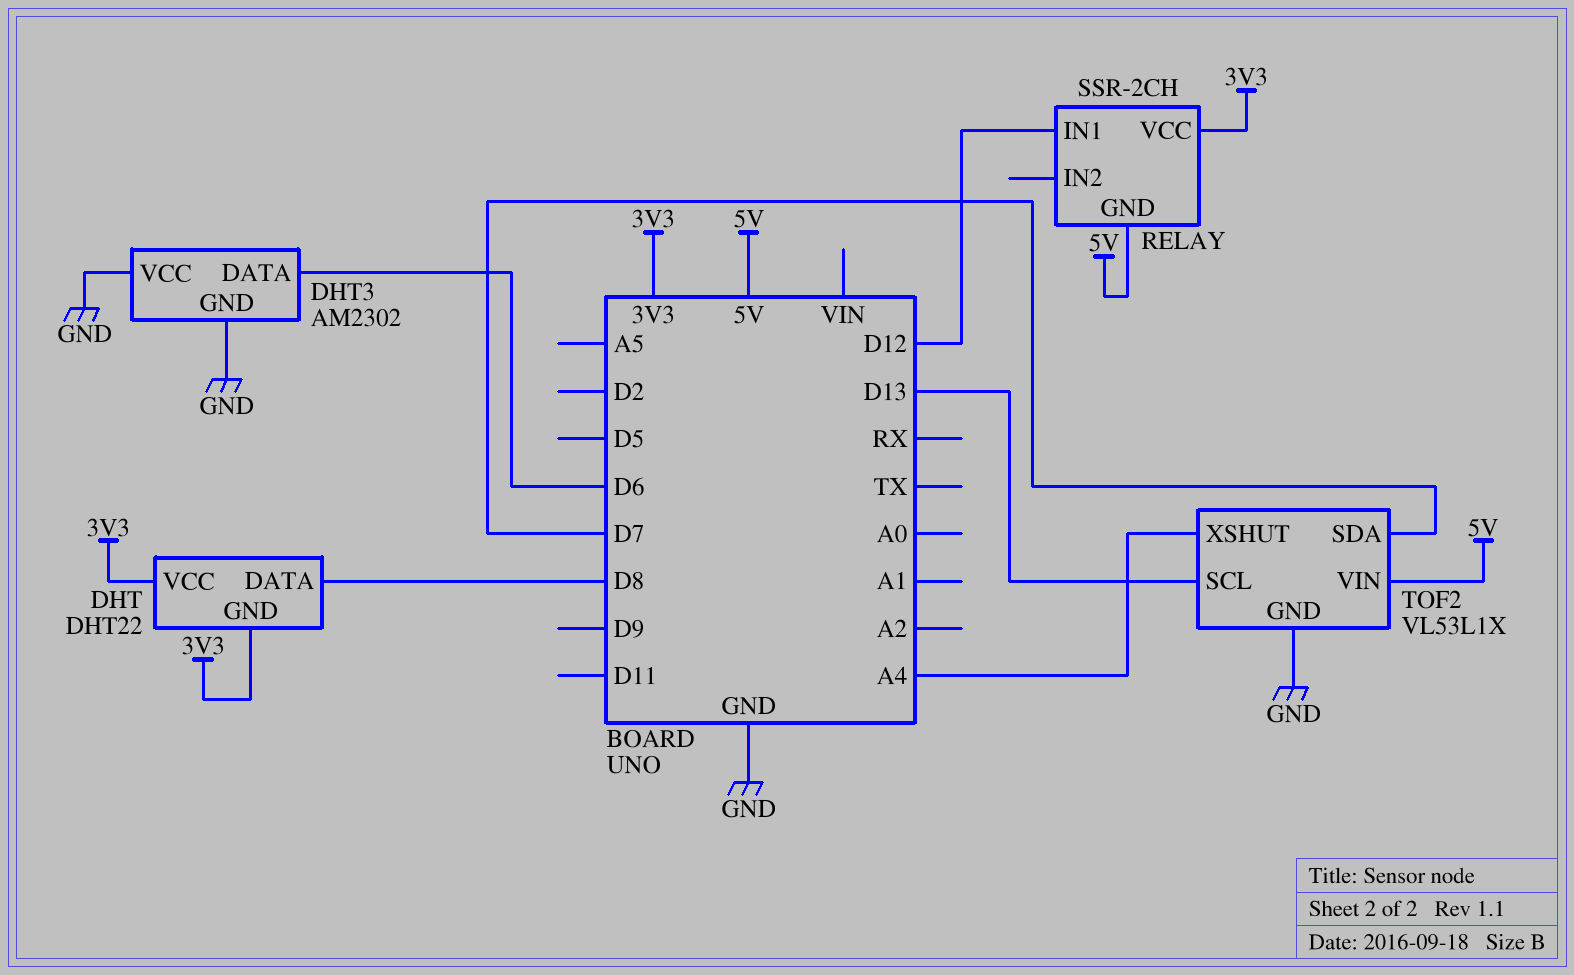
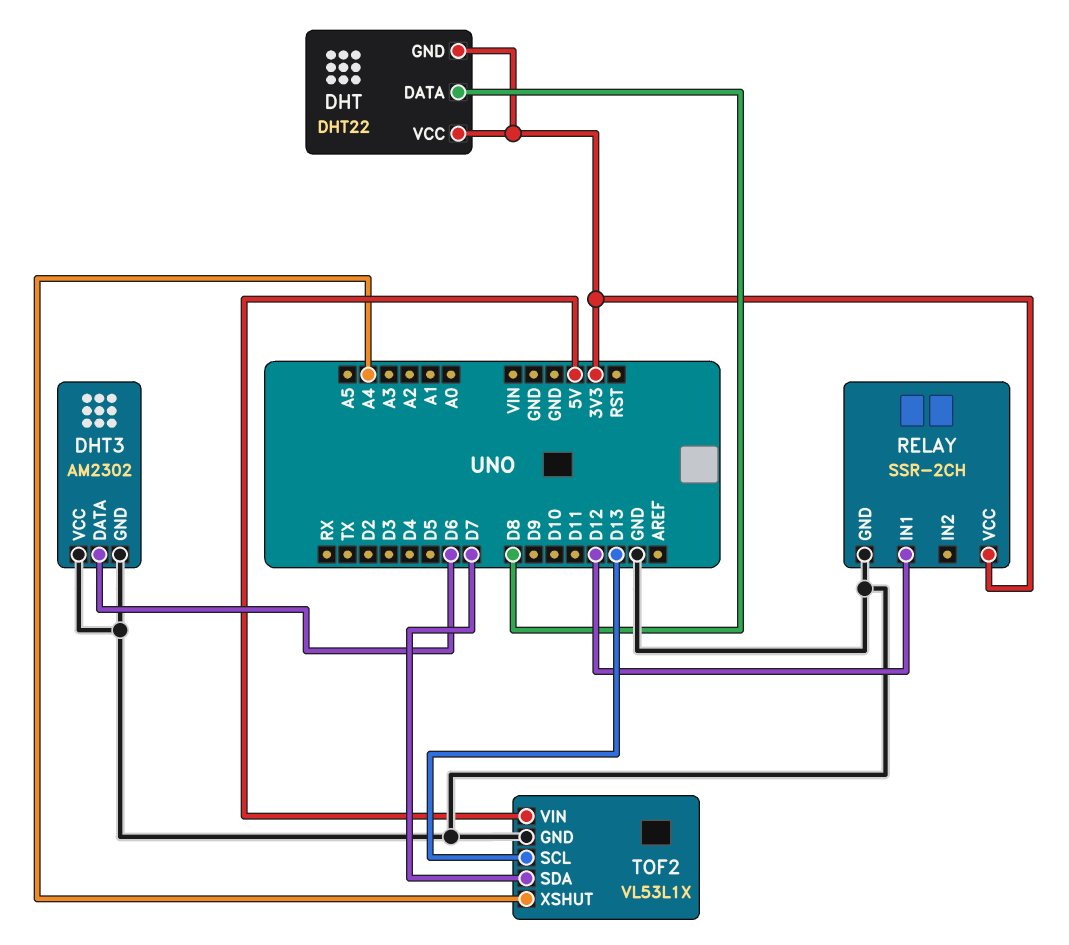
RELAY pin GND: 5V -> GND

